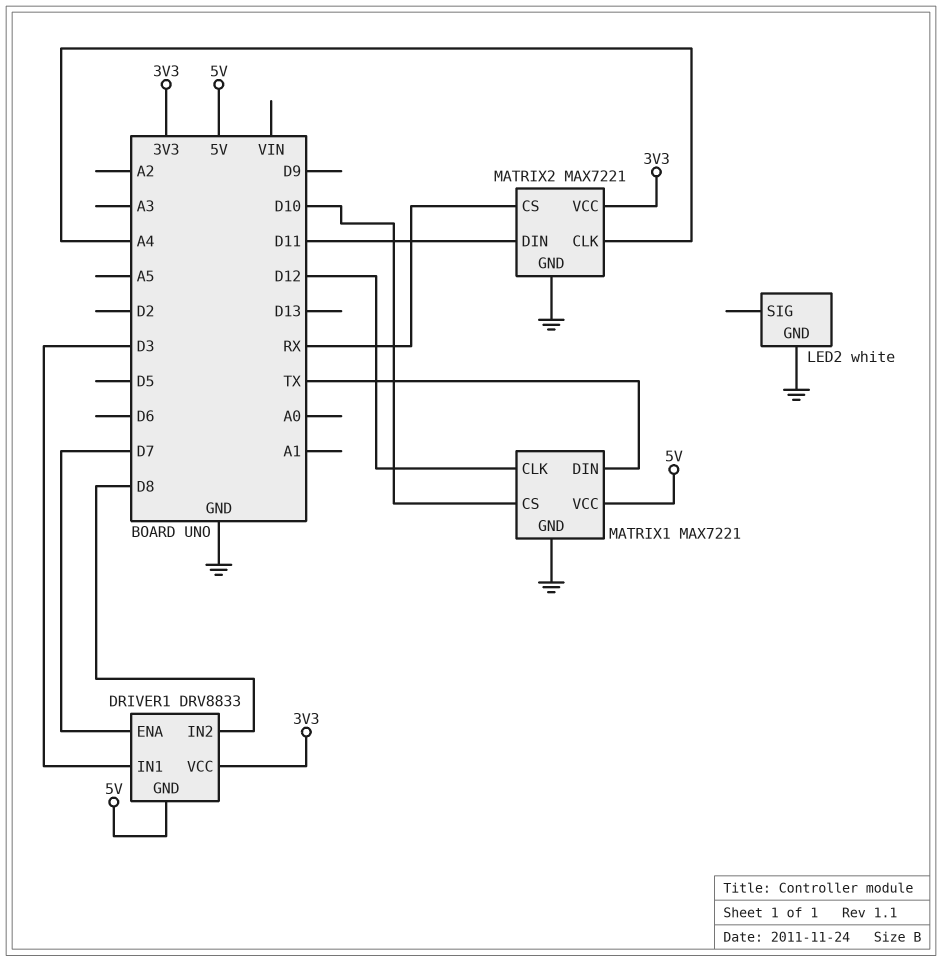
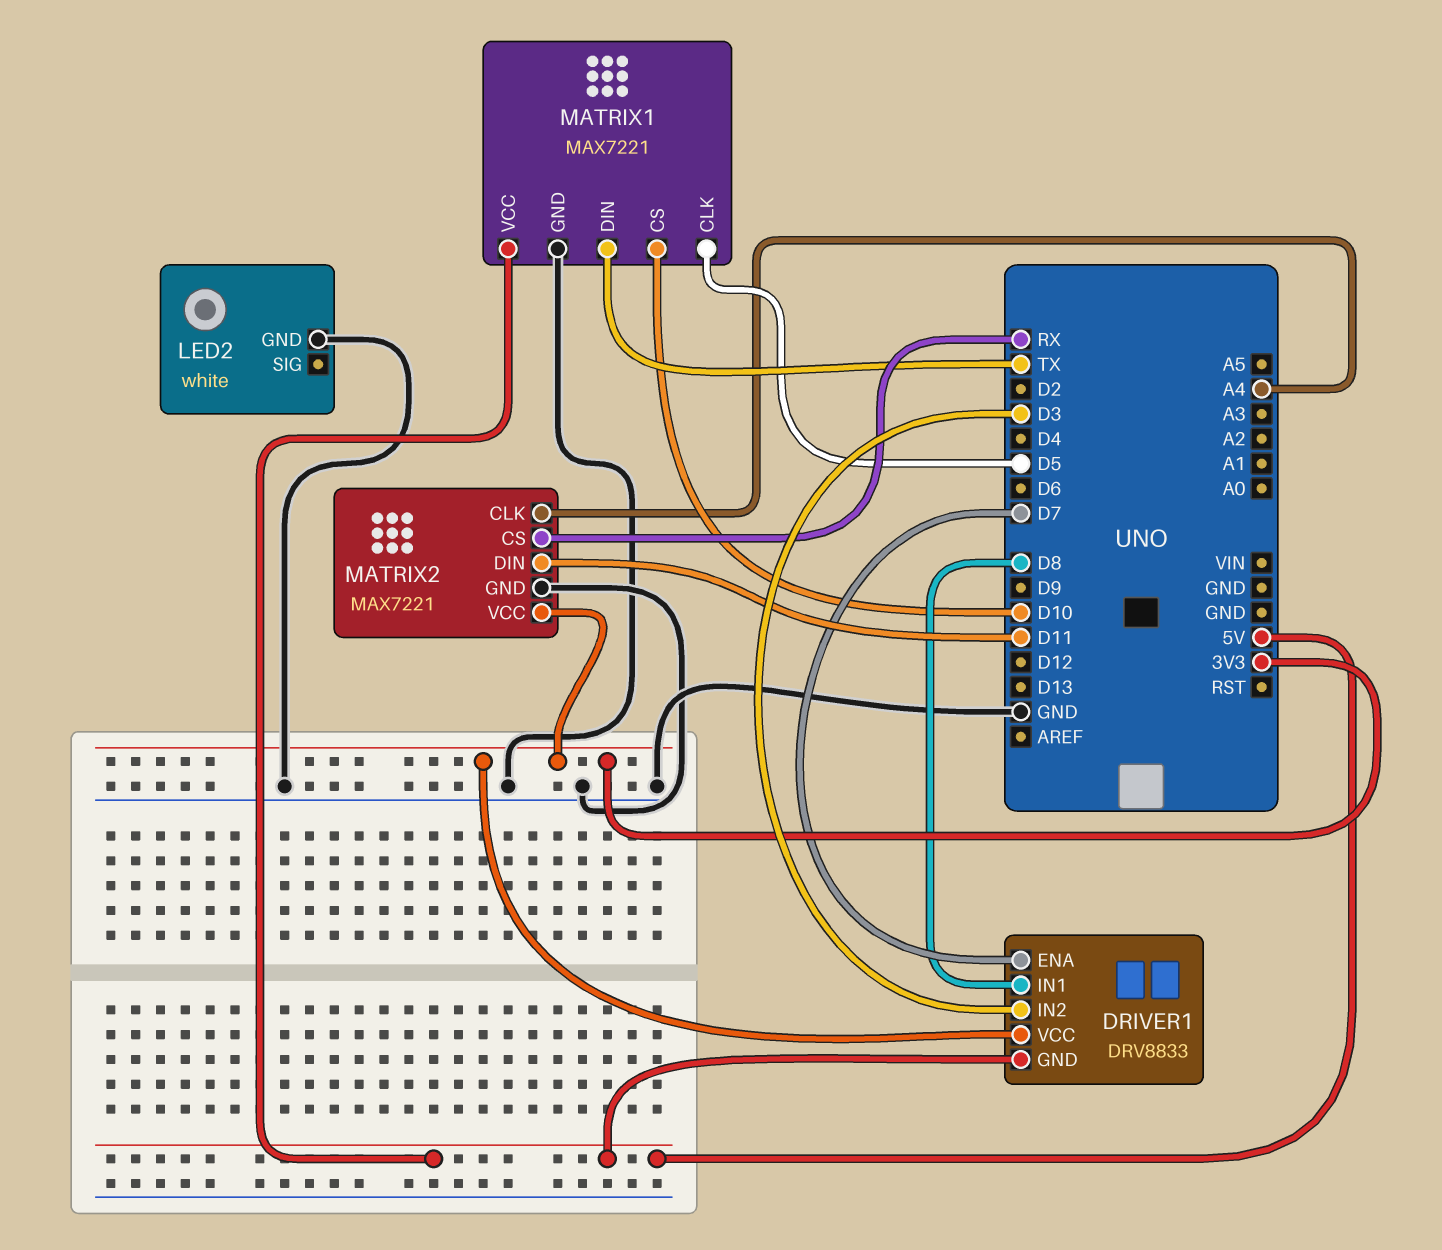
DRIVER1 pin IN1: D3 -> D8
DRIVER1 pin IN2: D8 -> D3
MATRIX1 pin CLK: D12 -> D5

